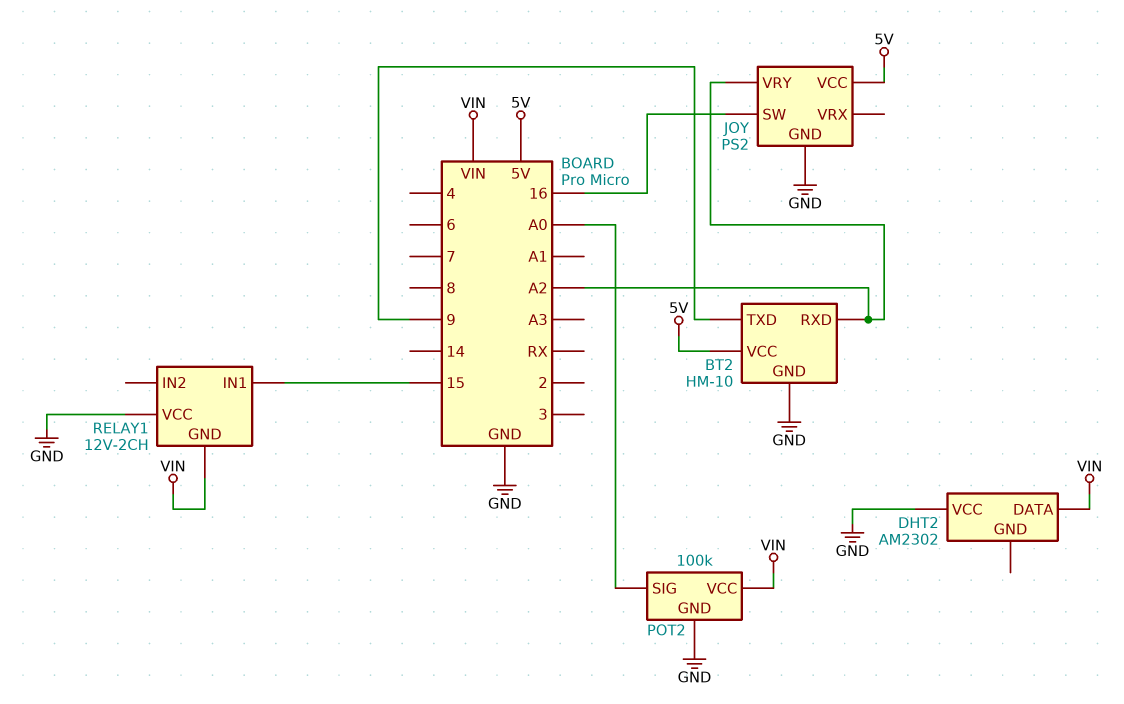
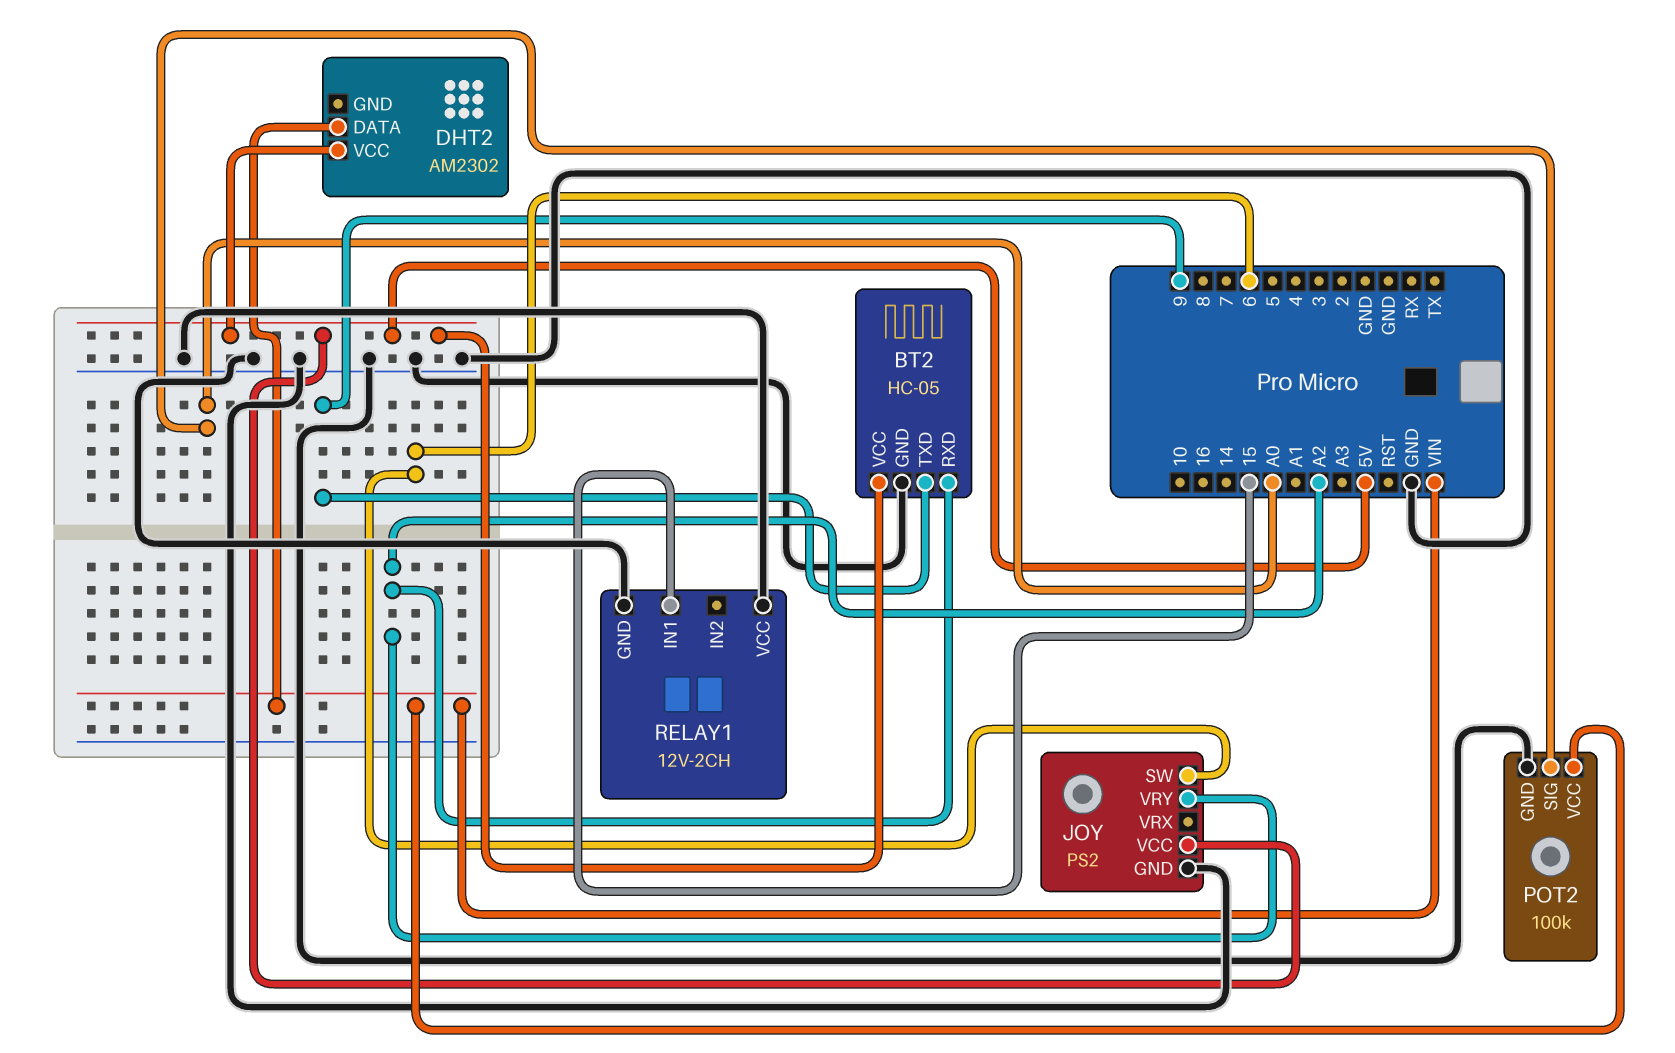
BT2: HM-10 -> HC-05
DHT2 pin VCC: GND -> 5V
JOY pin SW: 16 -> 6
RELAY1 pin GND: VIN -> GND

